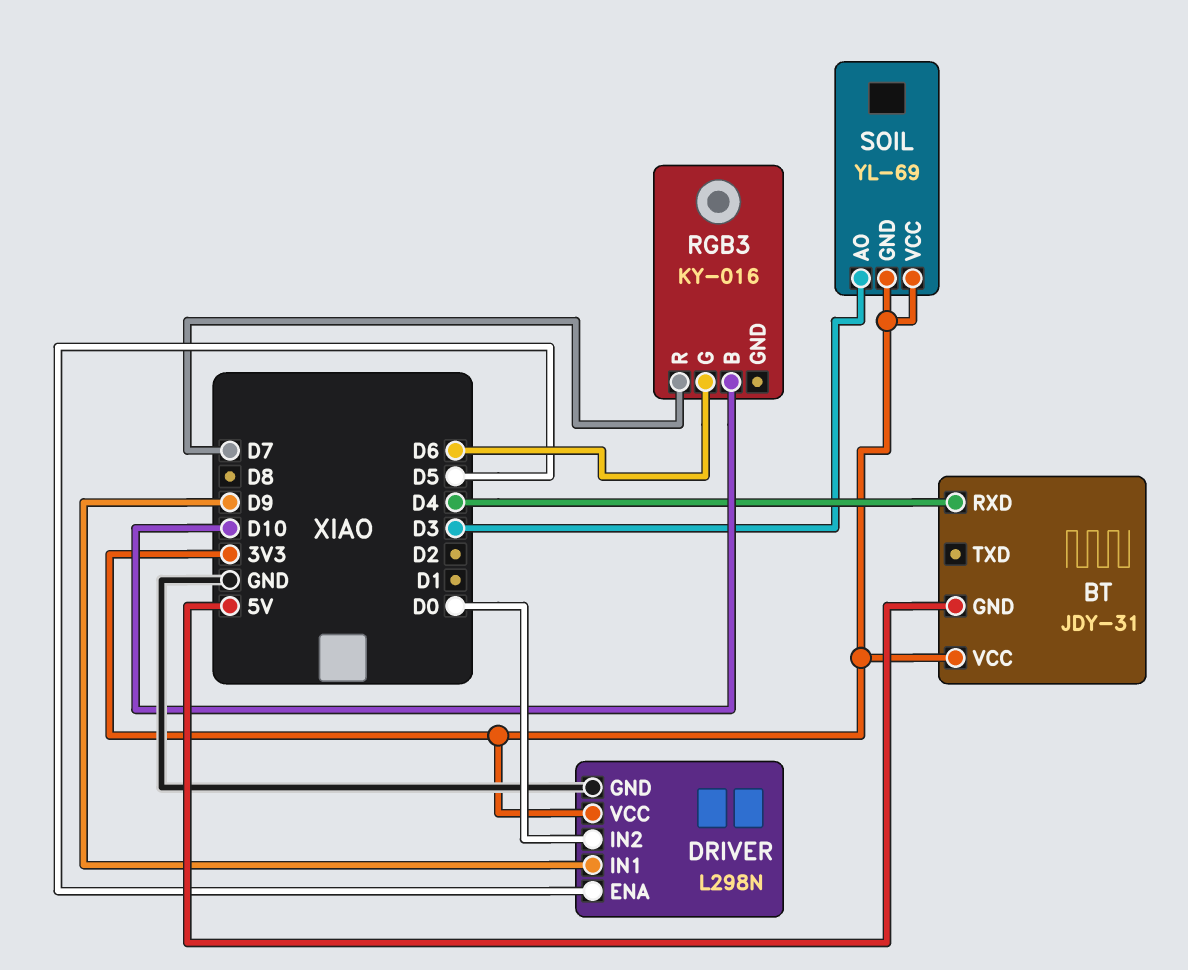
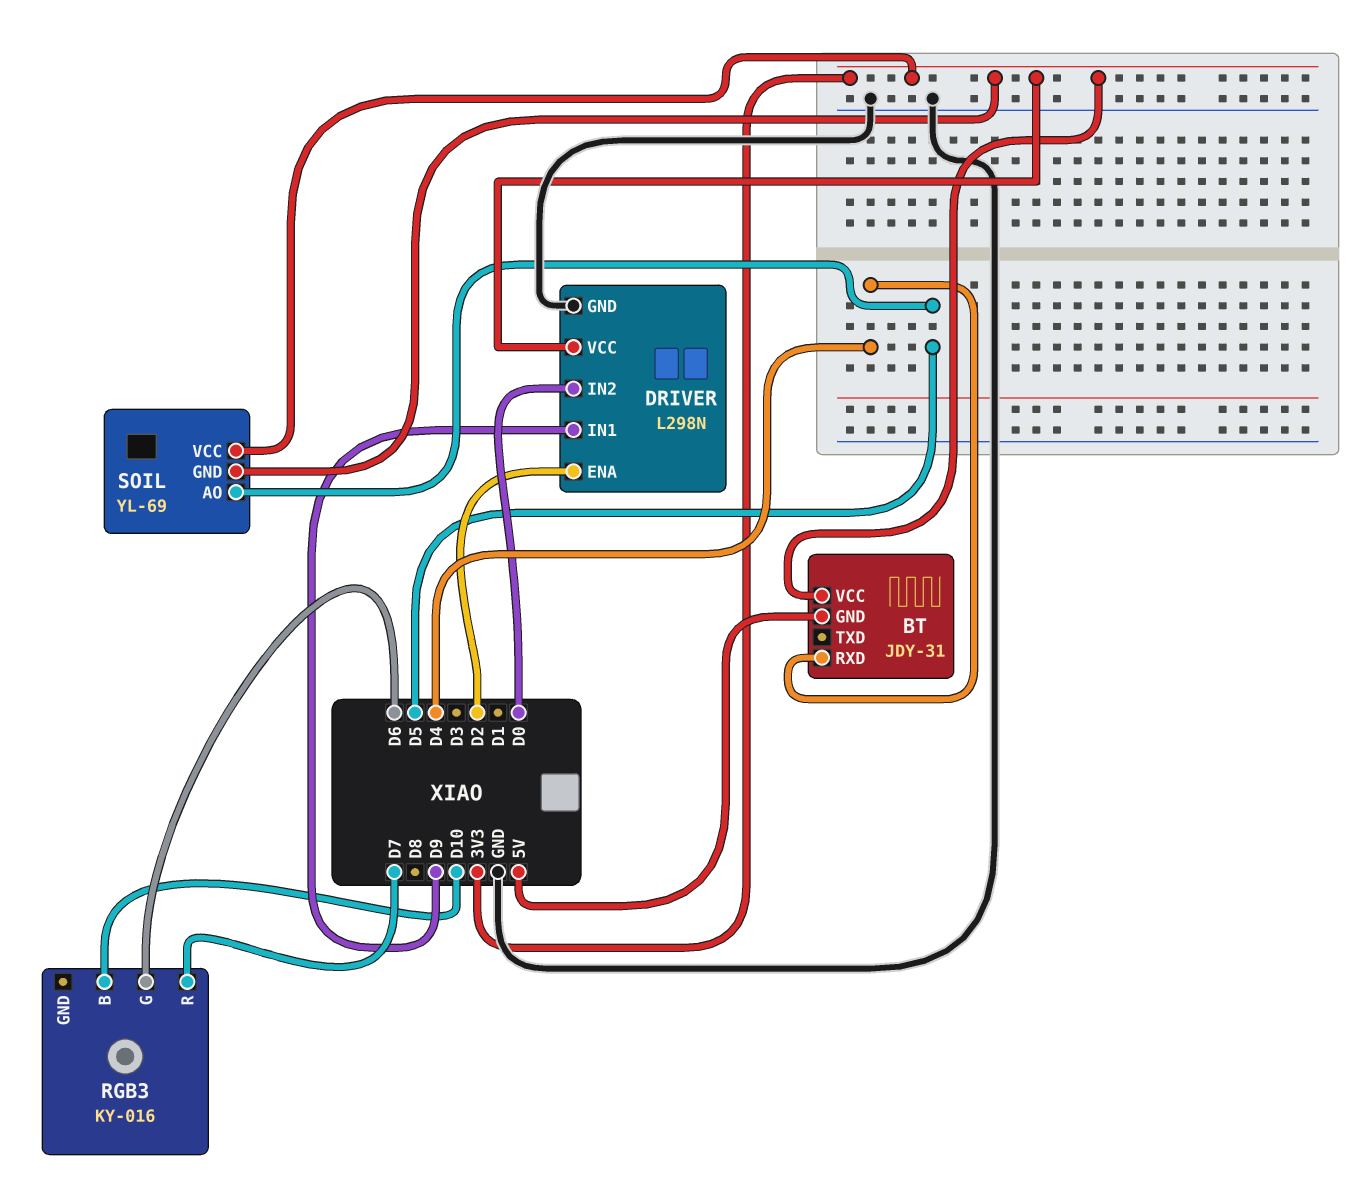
DRIVER pin ENA: D5 -> D2
SOIL pin AO: D3 -> D5

